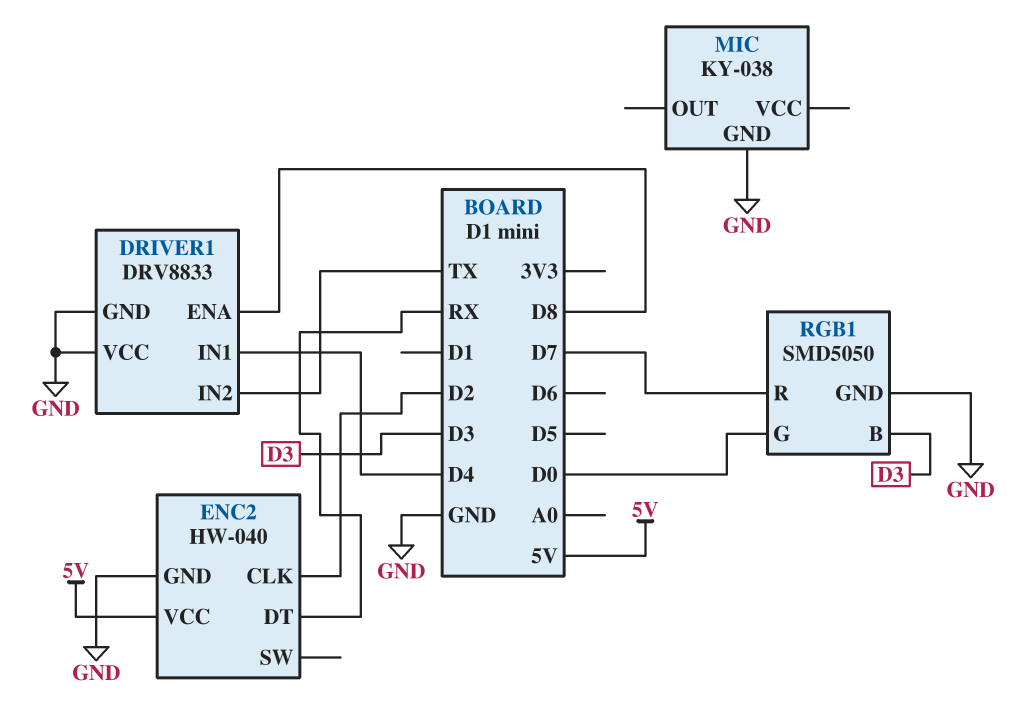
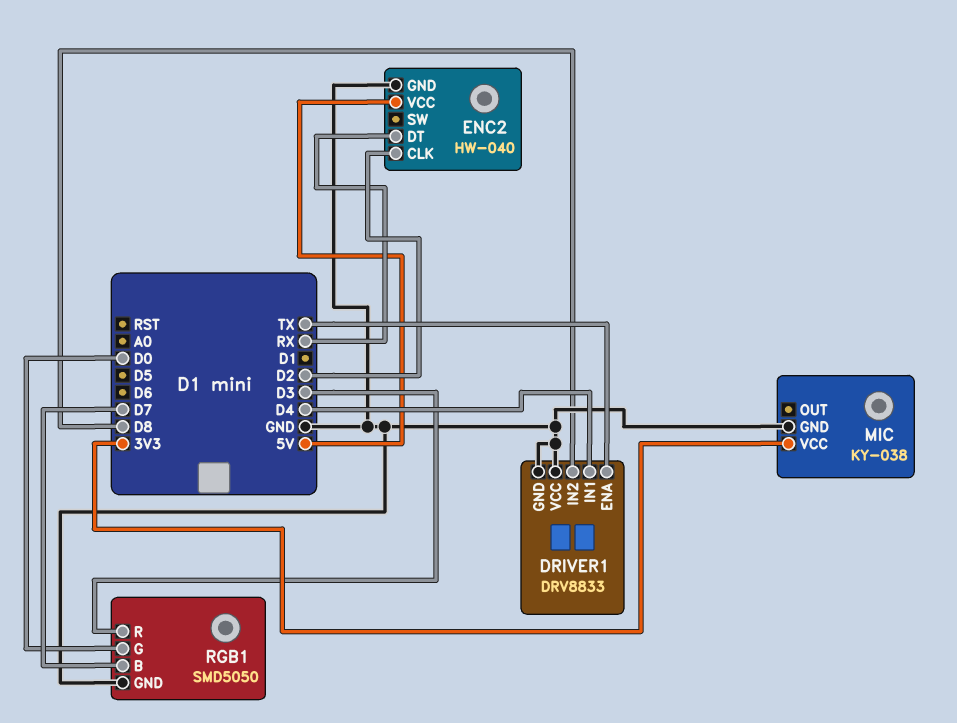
DRIVER1 pin ENA: D8 -> TX
DRIVER1 pin IN2: TX -> D8
MIC pin VCC: none -> 3V3
RGB1 pin B: D3 -> D7
RGB1 pin R: D7 -> D3

